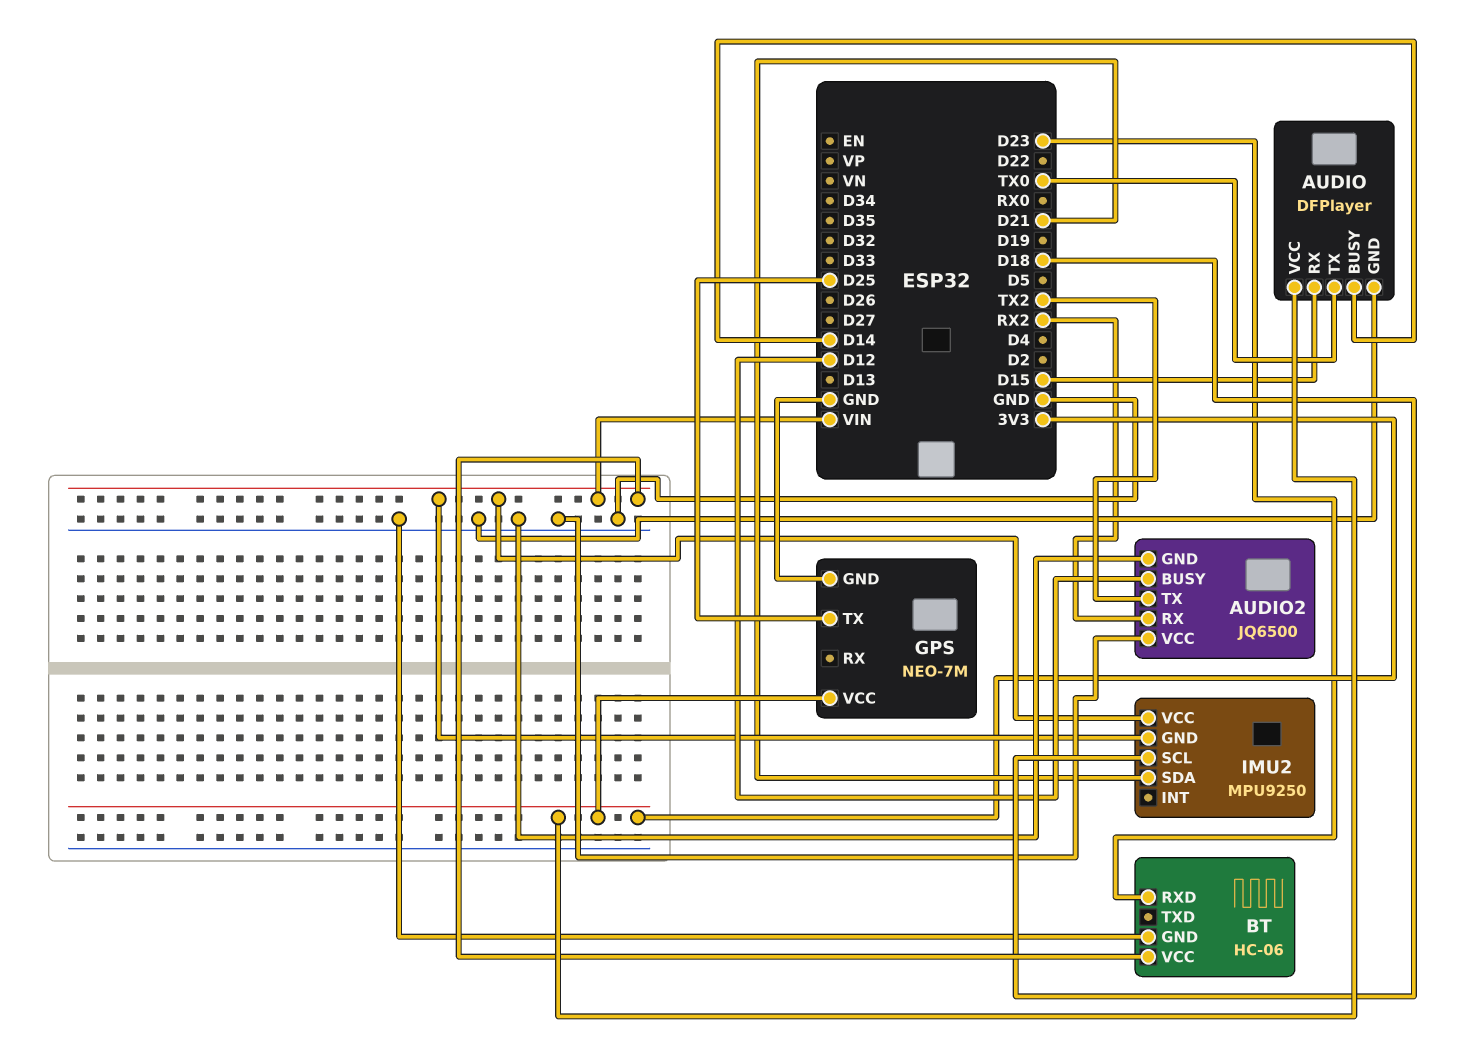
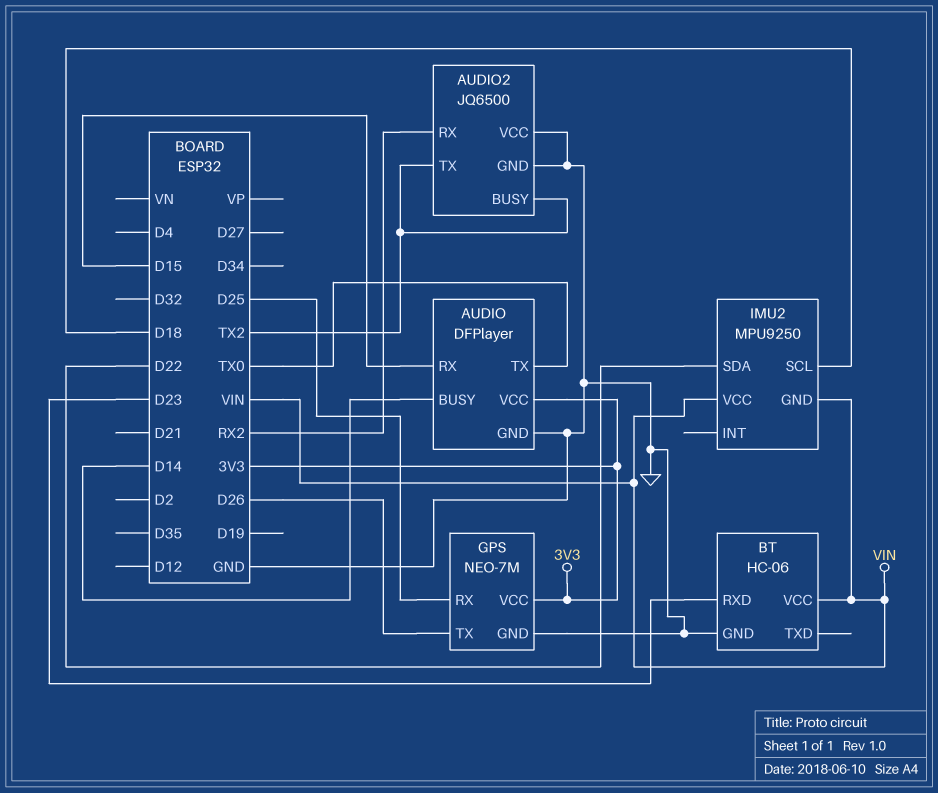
AUDIO2 pin BUSY: D12 -> TX2
GPS pin RX: none -> D25
GPS pin TX: D25 -> D26
IMU2 pin SDA: D21 -> D22

